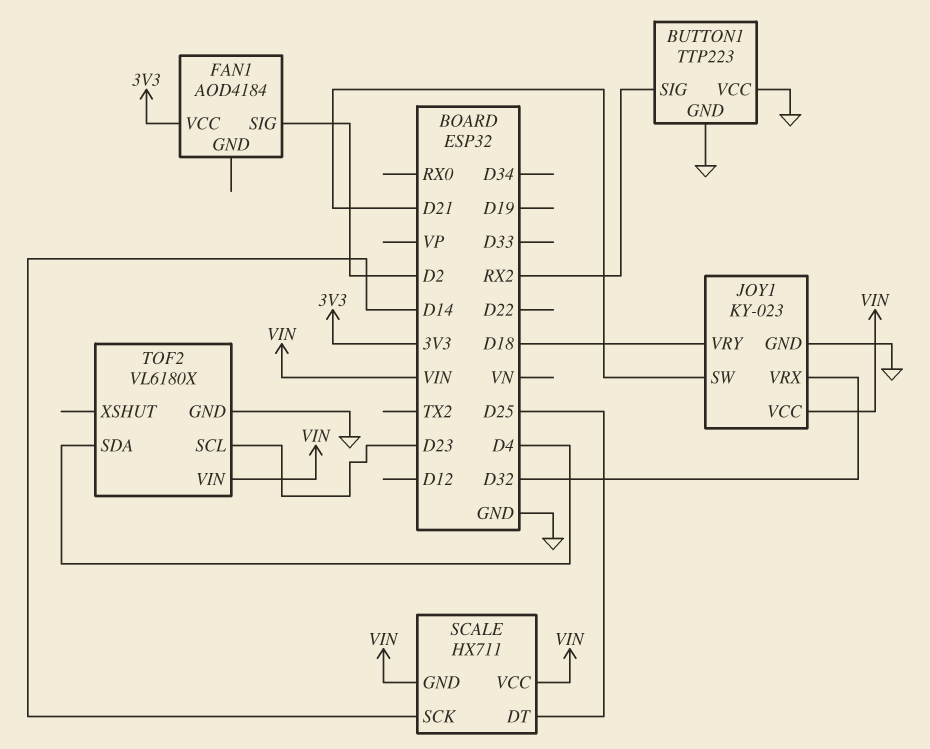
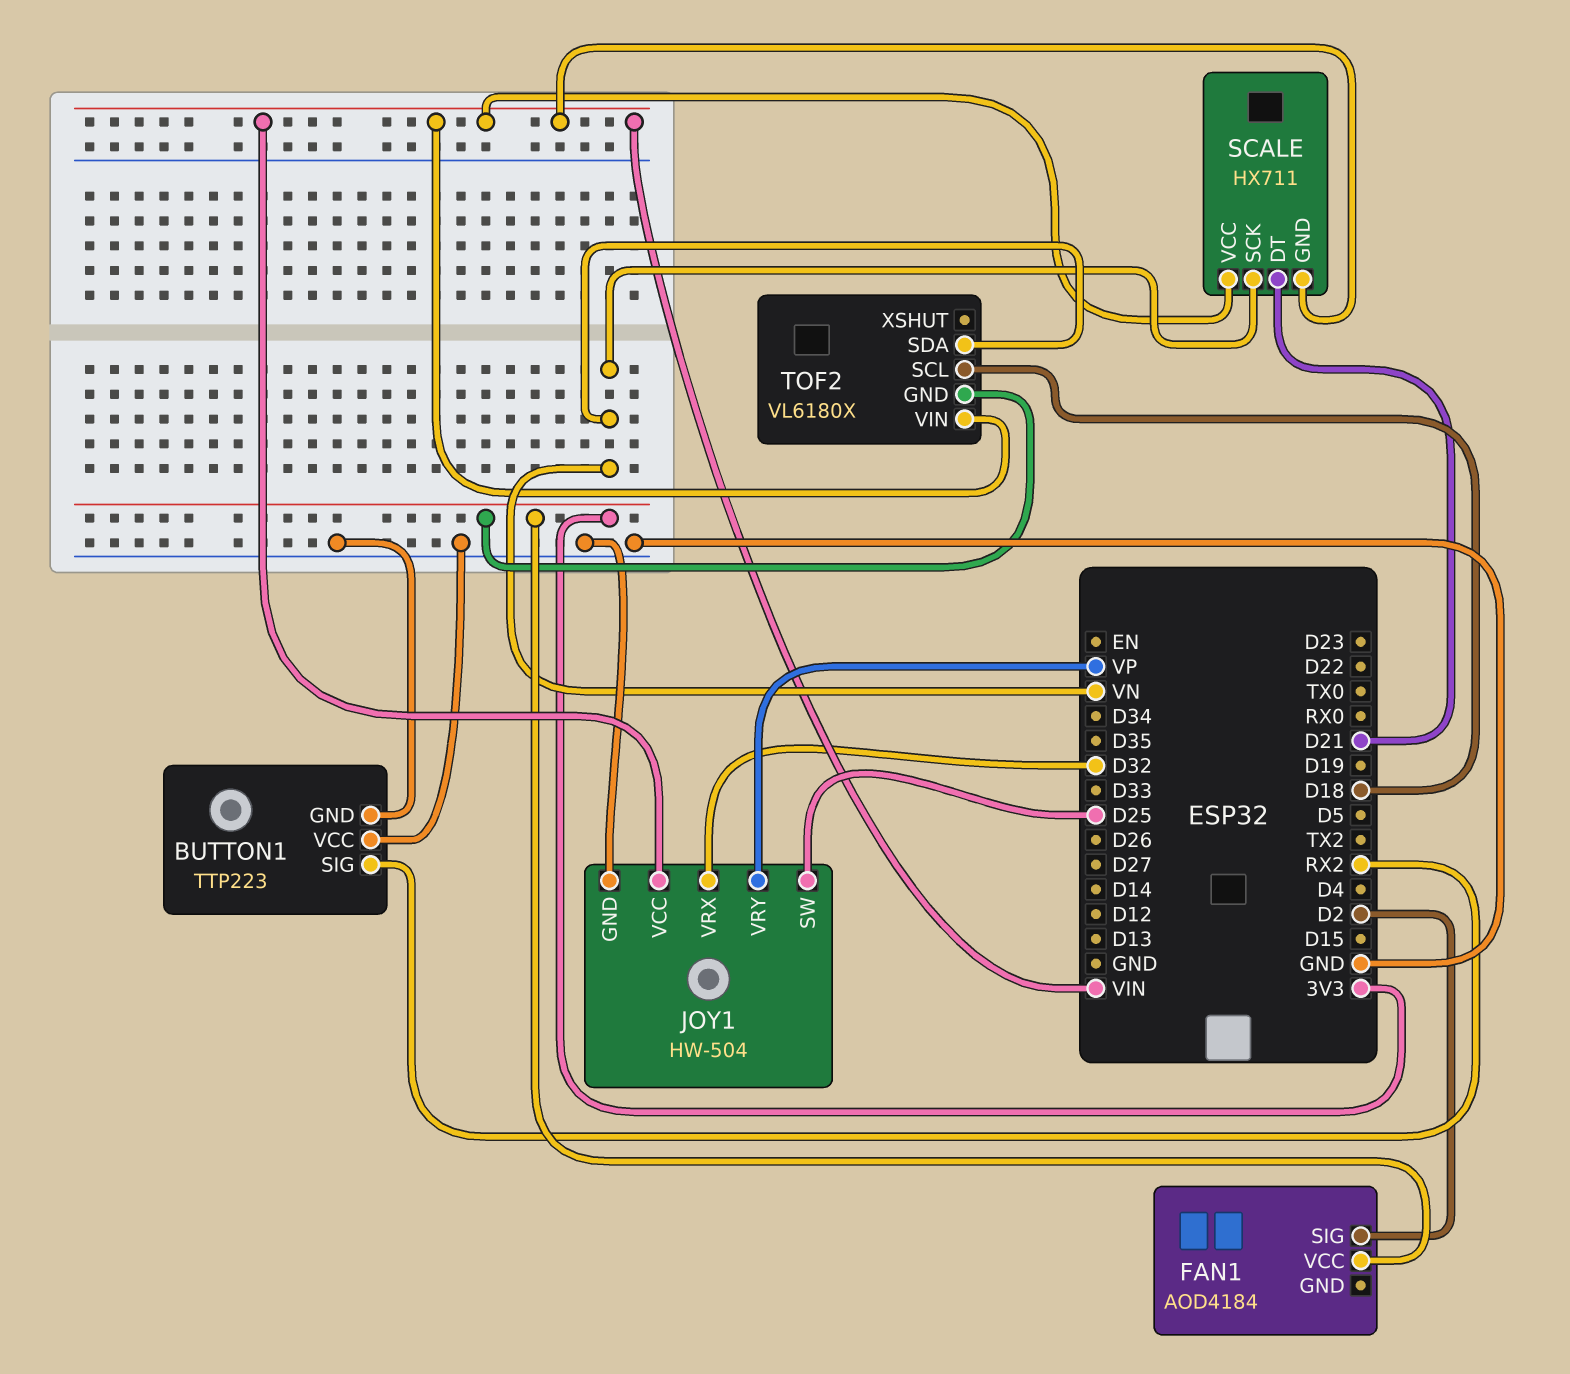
JOY1: KY-023 -> HW-504
JOY1 pin SW: D21 -> D25
JOY1 pin VRY: D18 -> VP
SCALE pin DT: D25 -> D21
SCALE pin SCK: D14 -> VN
TOF2 pin GND: GND -> 3V3
TOF2 pin SCL: D23 -> D18
TOF2 pin SDA: D4 -> VN

